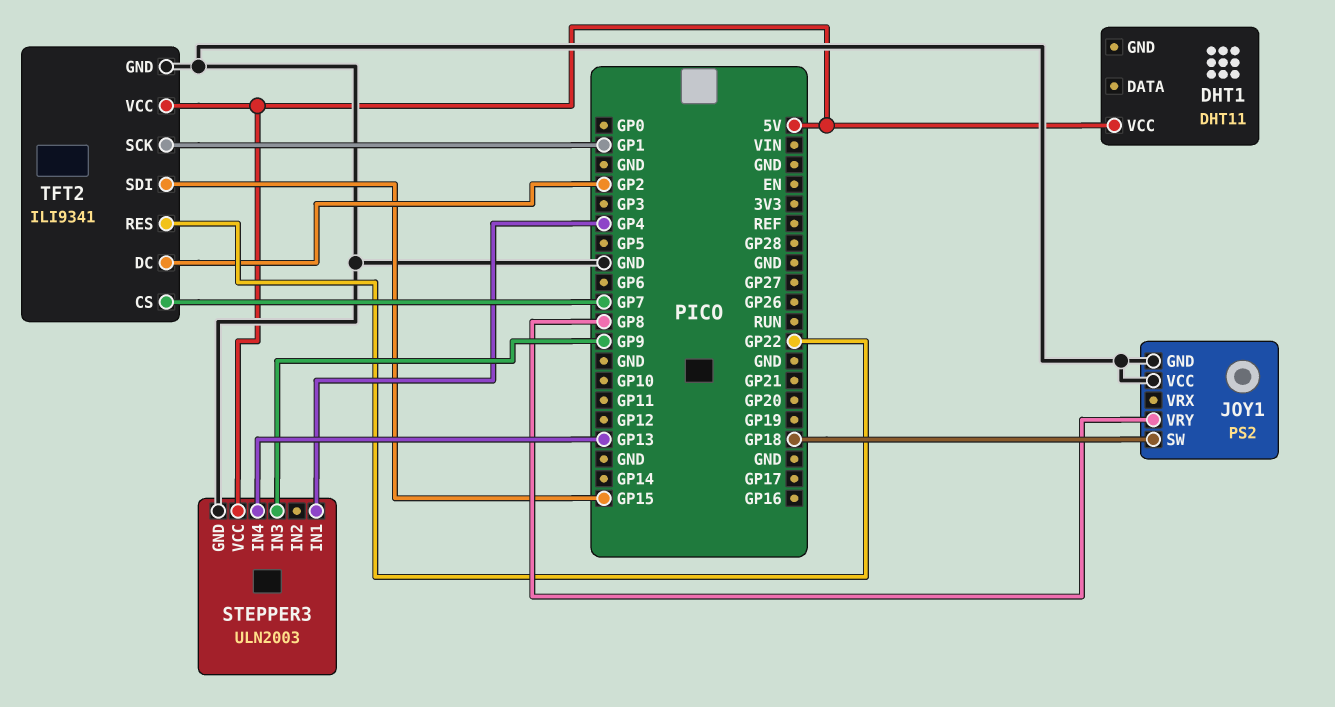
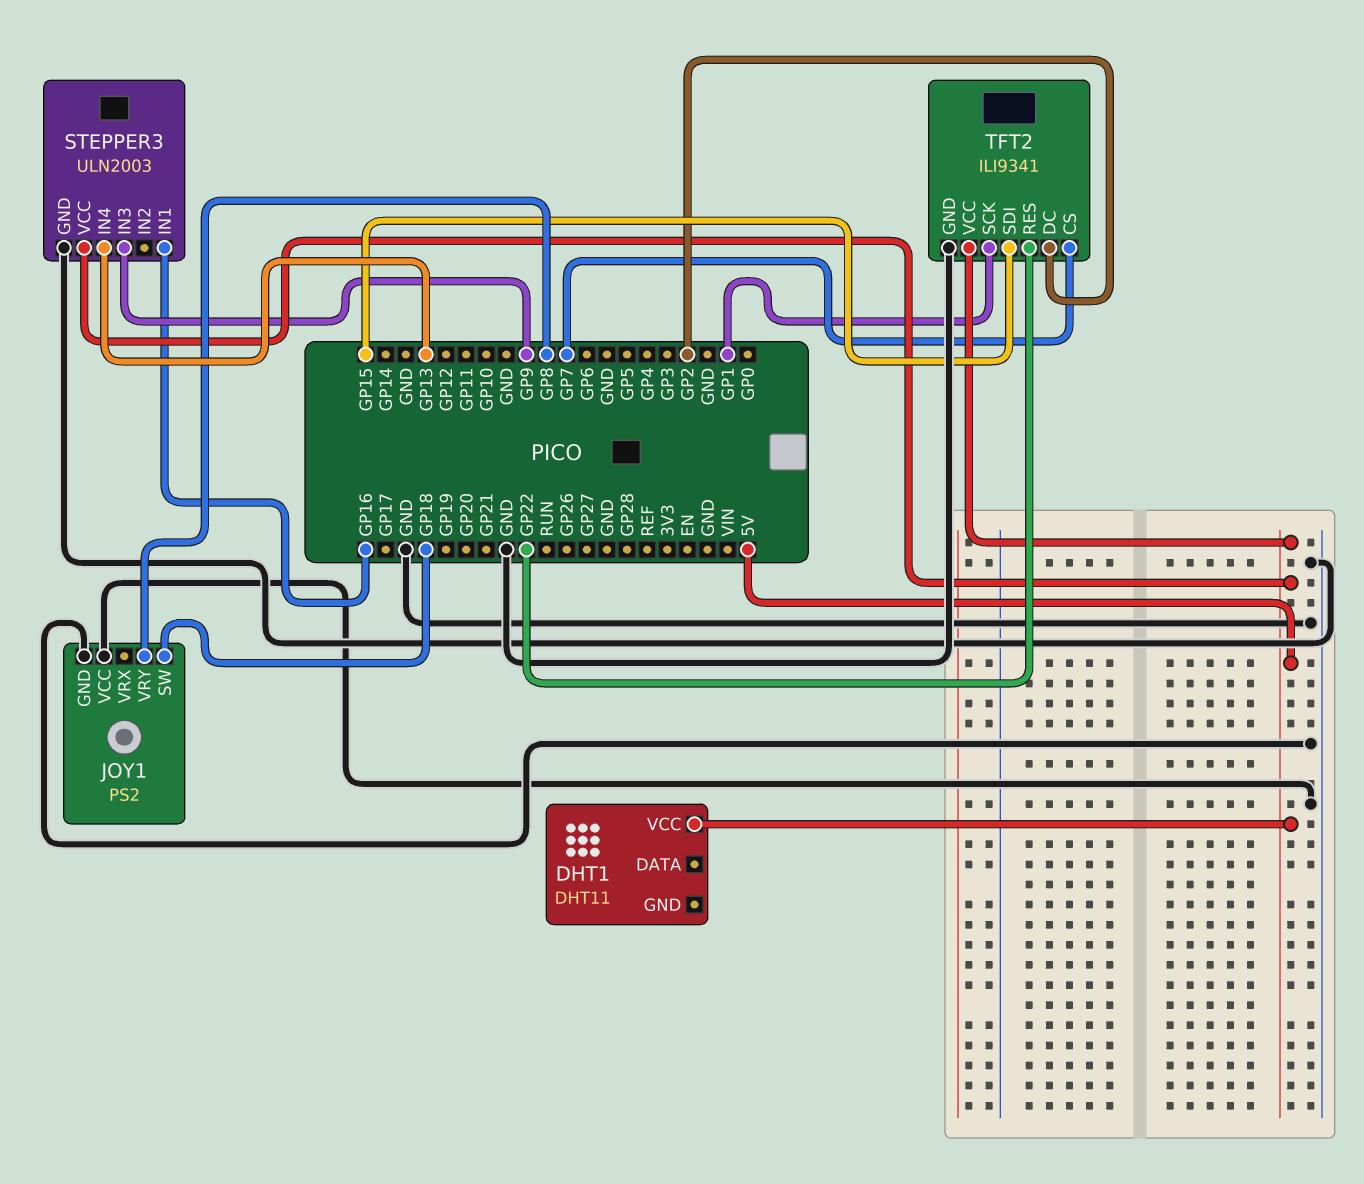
STEPPER3 pin IN1: GP4 -> GP16

